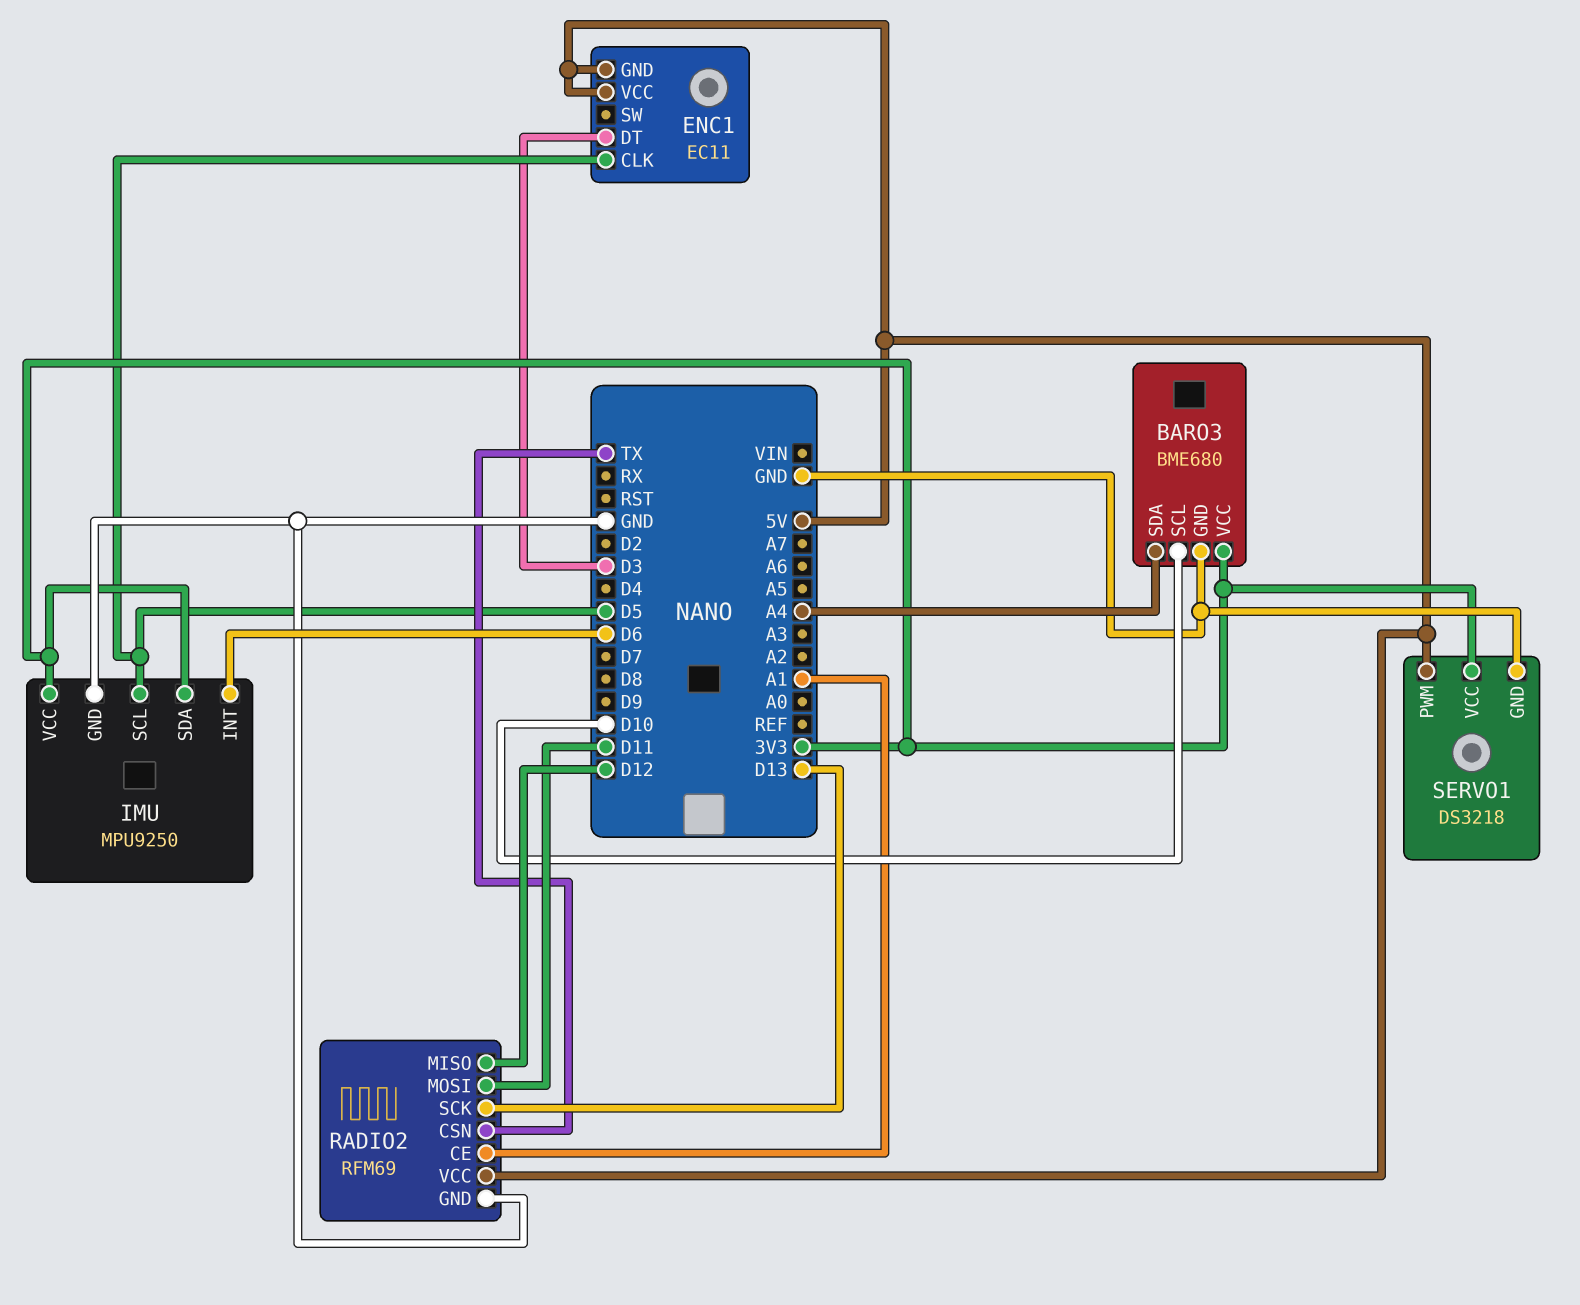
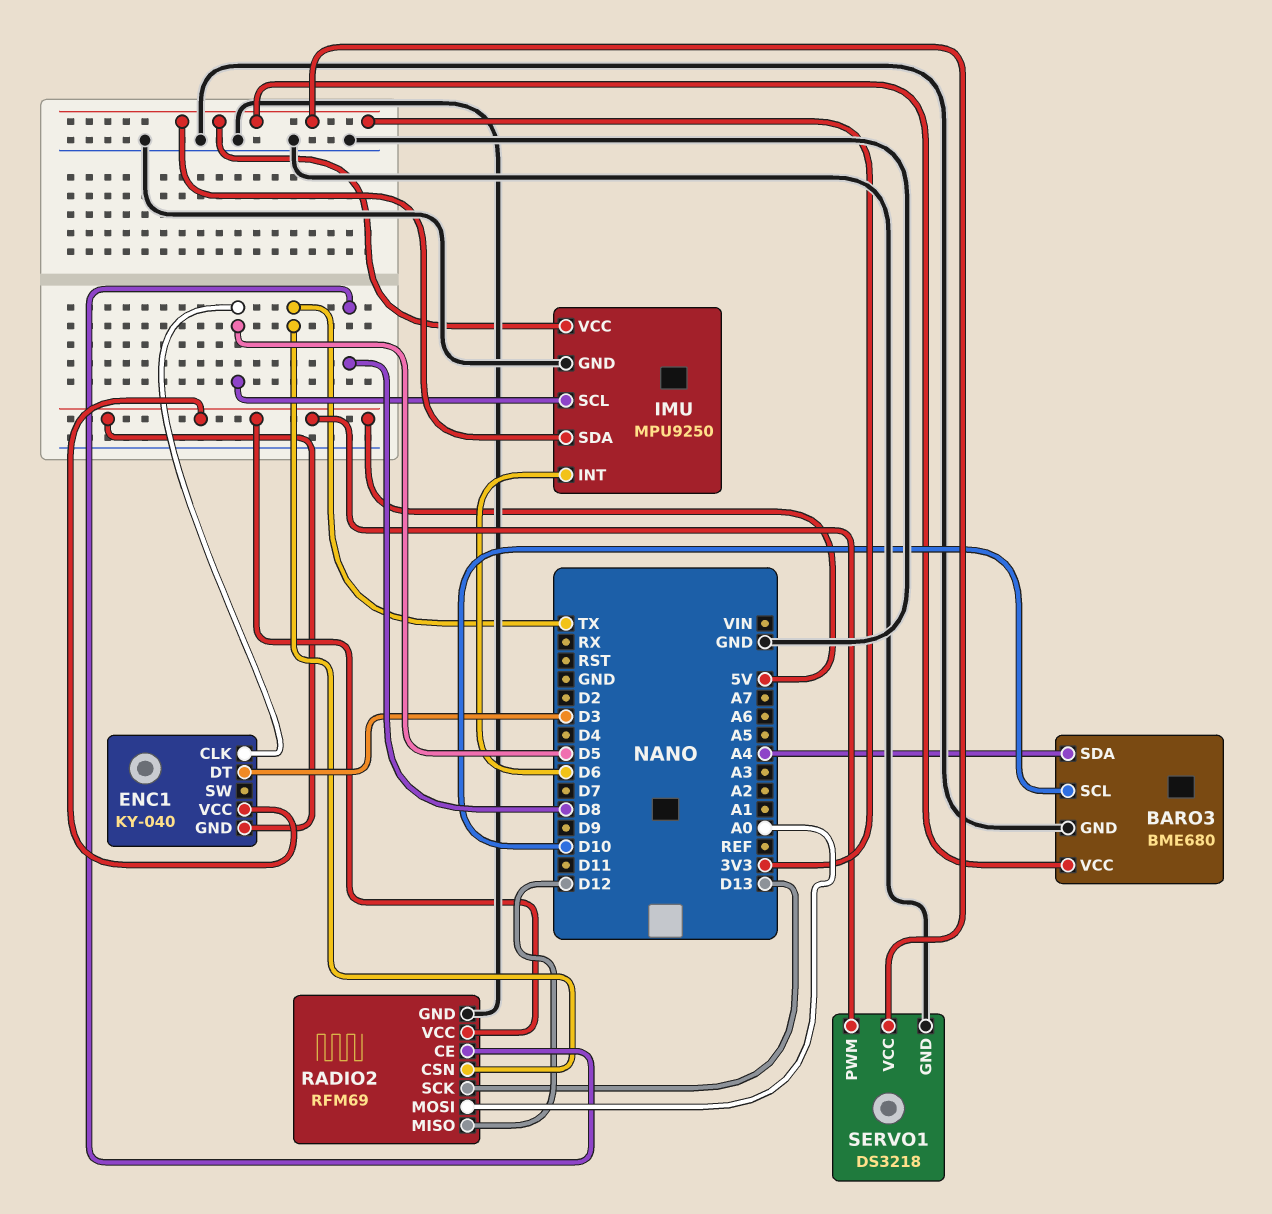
ENC1: EC11 -> KY-040
RADIO2 pin CE: A1 -> D8
RADIO2 pin MOSI: D11 -> A0

